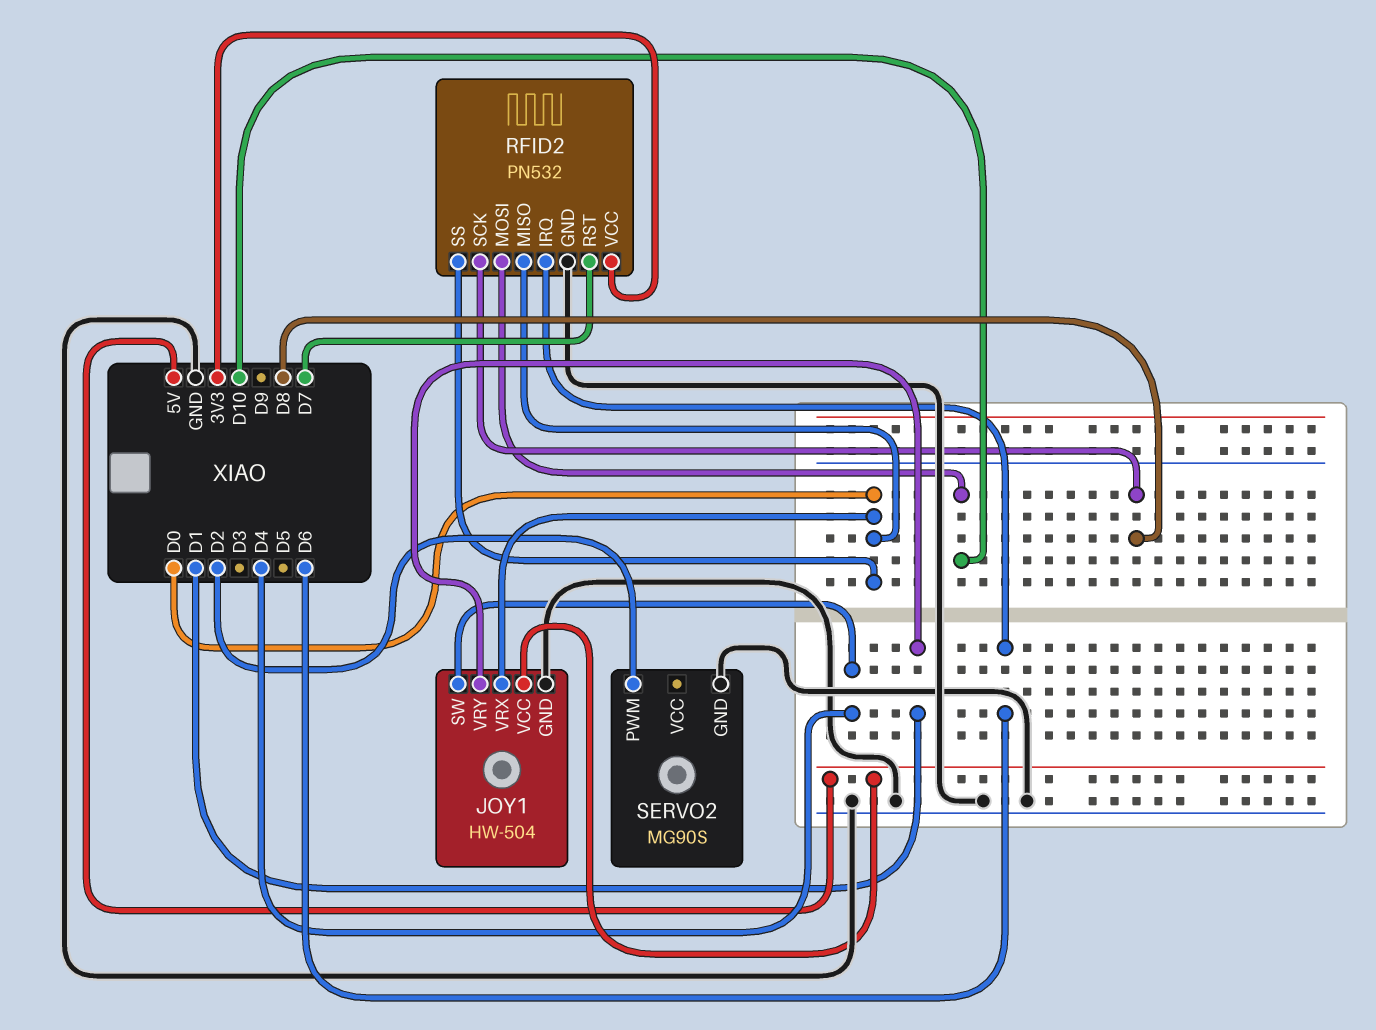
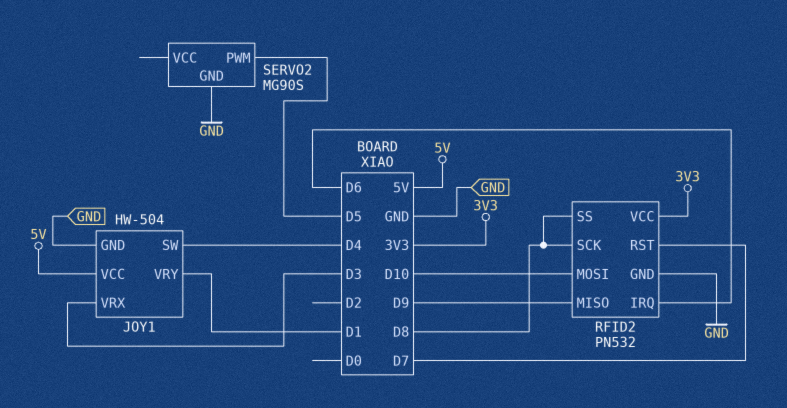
JOY1 pin VRX: D0 -> D3
RFID2 pin MISO: D0 -> D9
RFID2 pin SS: D0 -> D8
SERVO2 pin PWM: D2 -> D5

